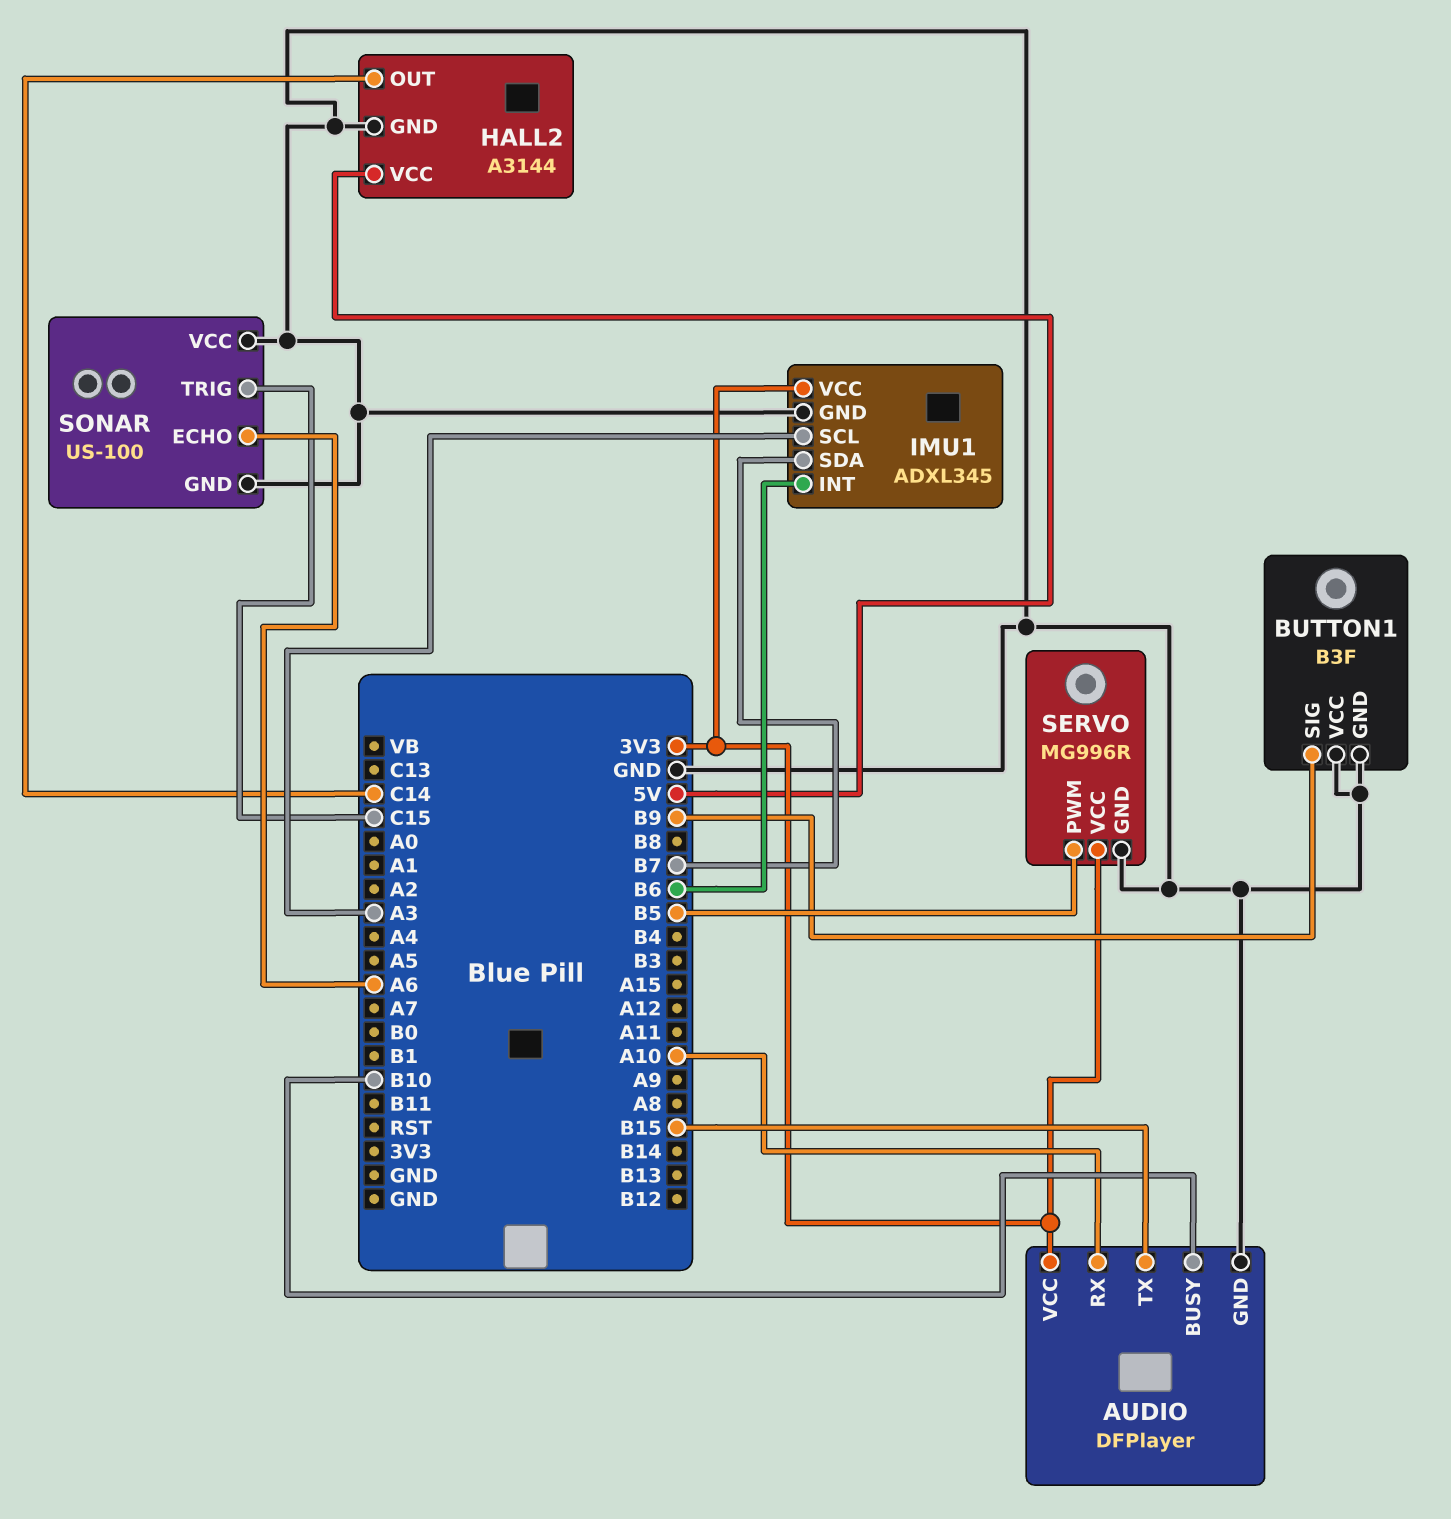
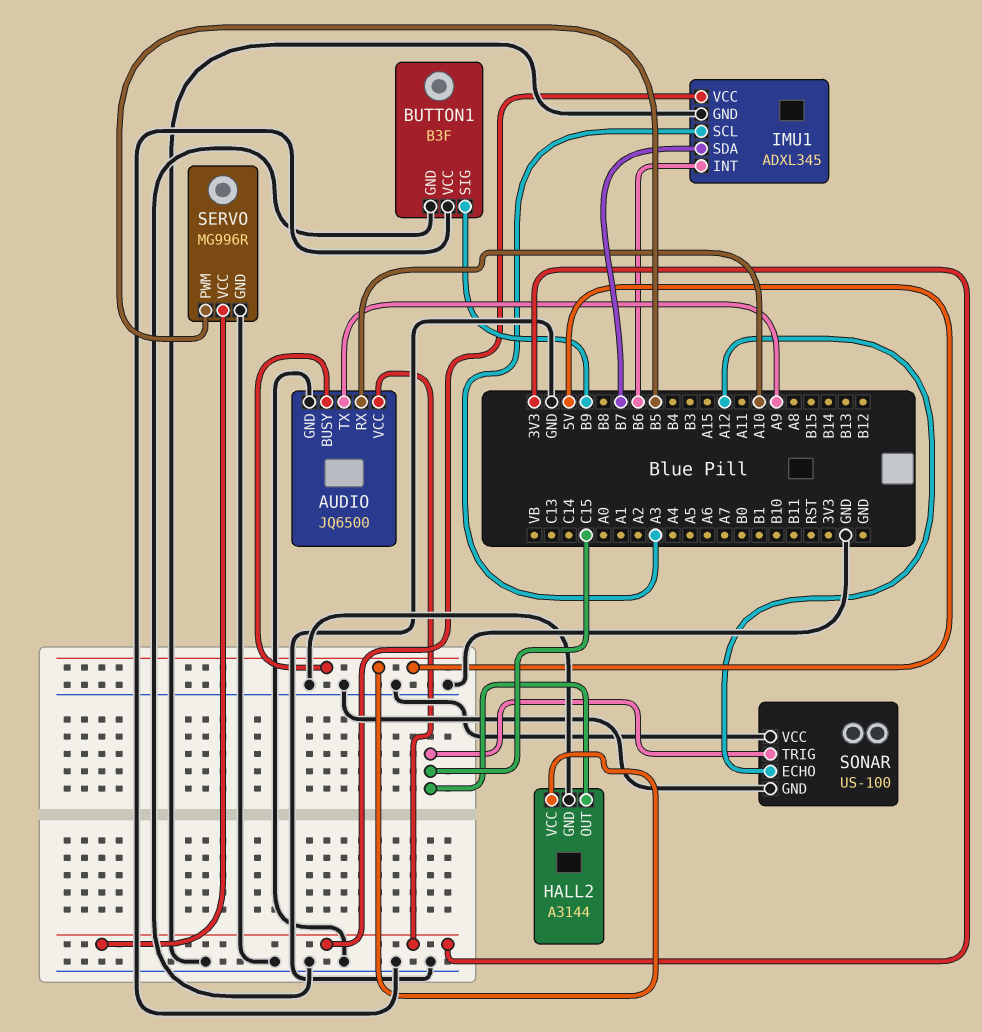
AUDIO: DFPlayer -> JQ6500
AUDIO pin BUSY: B10 -> 5V
AUDIO pin TX: B15 -> A9
HALL2 pin OUT: C14 -> C15
SONAR pin ECHO: A6 -> A12

